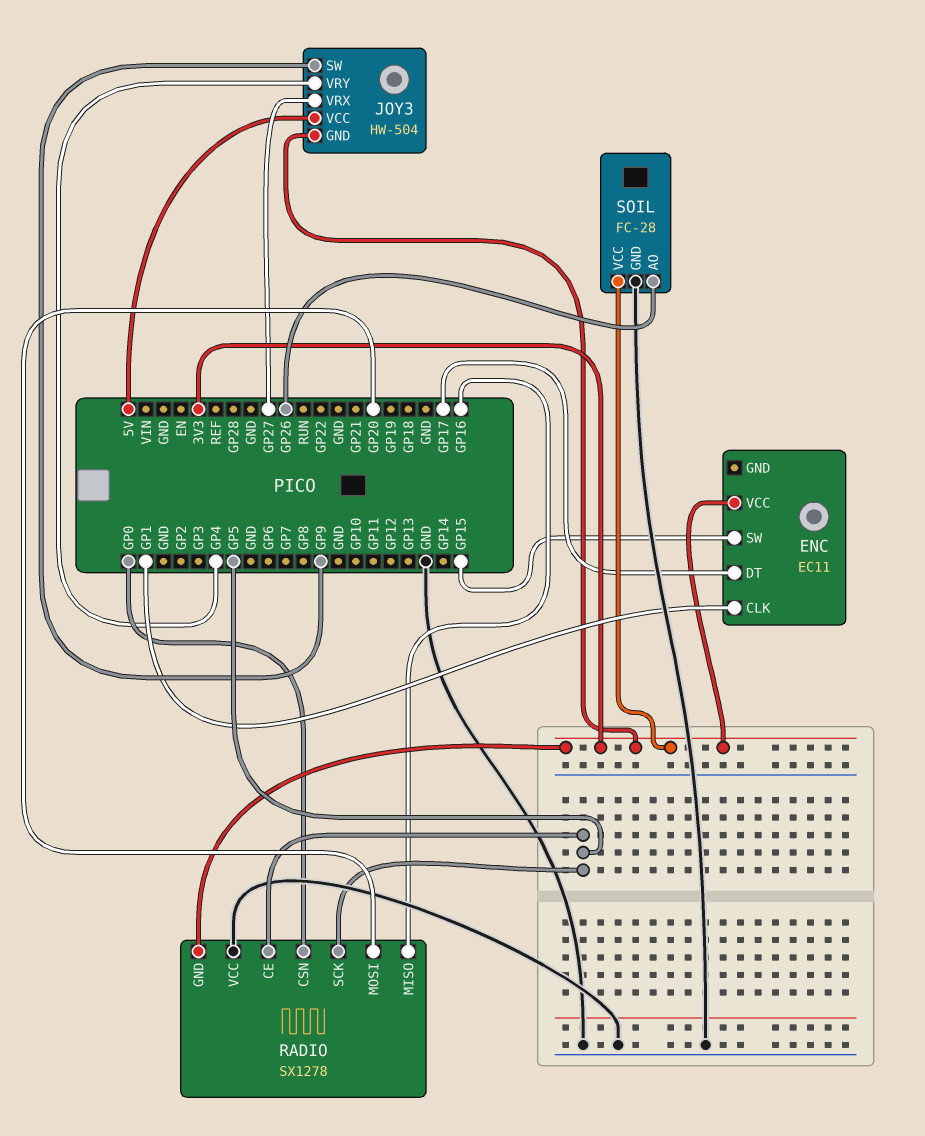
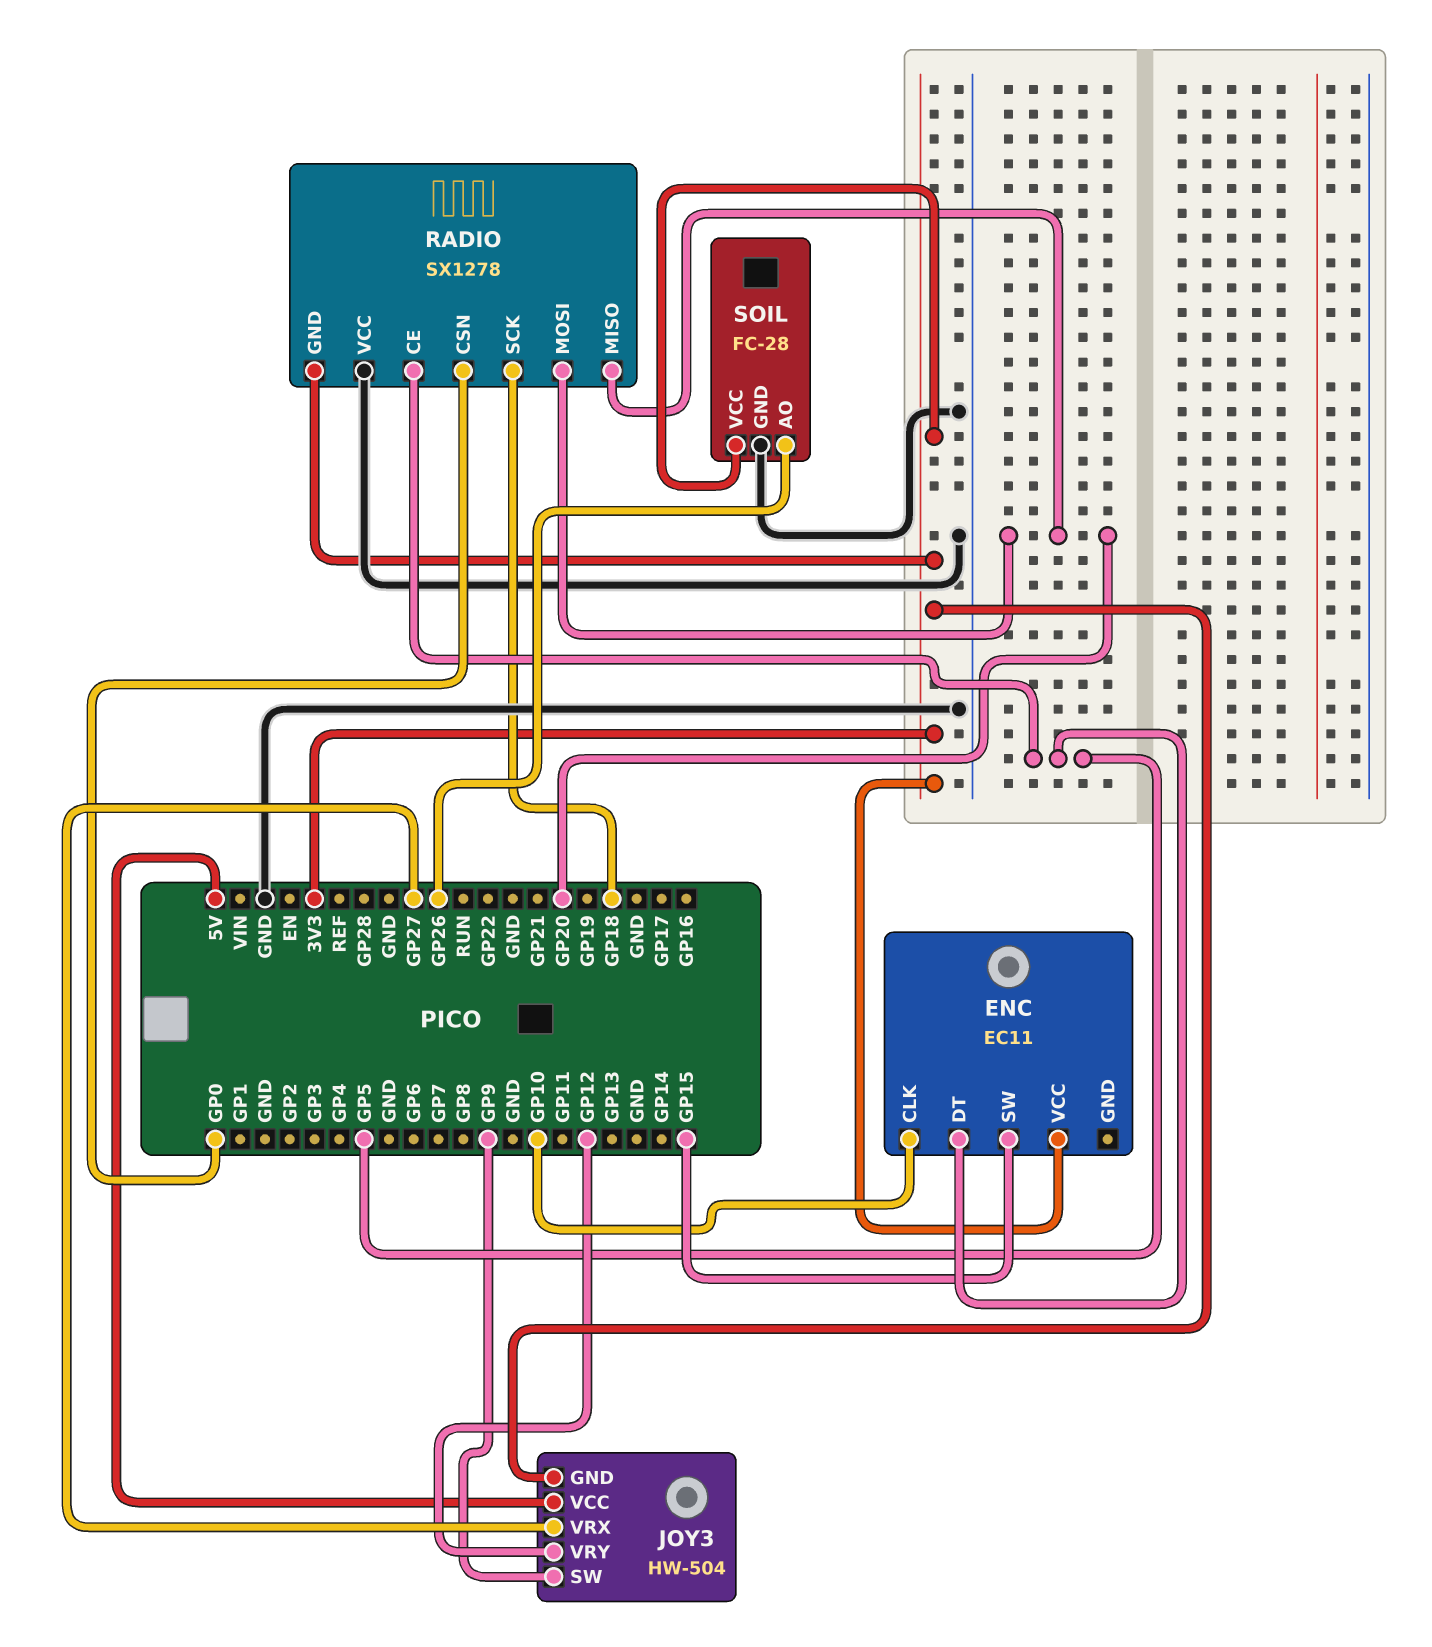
ENC pin CLK: GP1 -> GP10
ENC pin DT: GP17 -> GP5
JOY3 pin VRY: GP4 -> GP12
RADIO pin MISO: GP16 -> GP20
RADIO pin SCK: GP5 -> GP18

